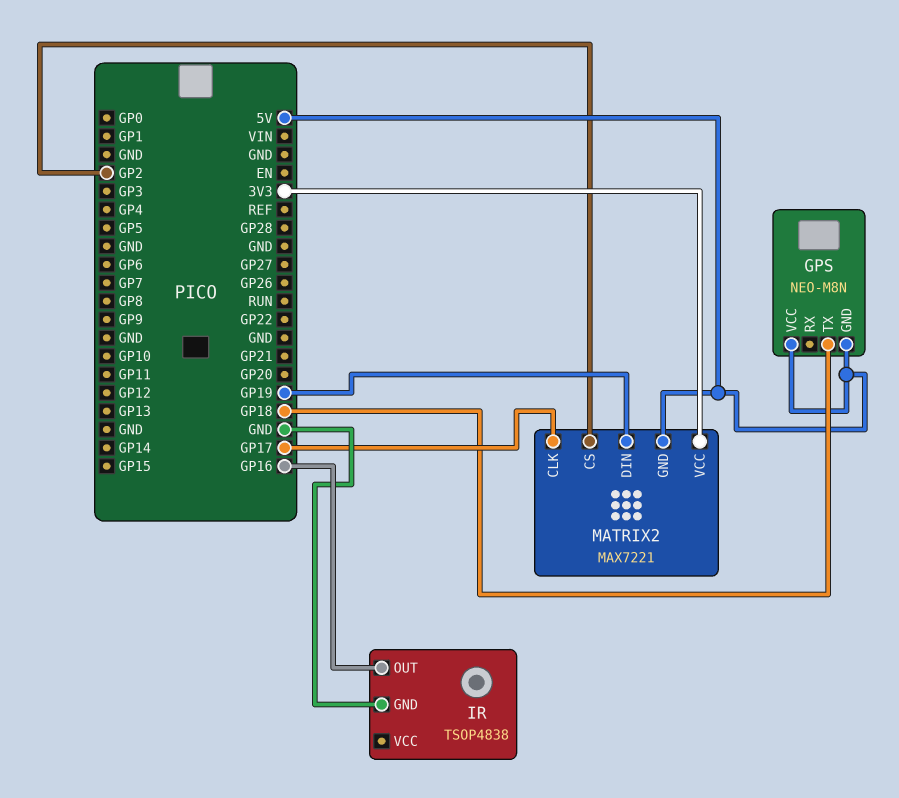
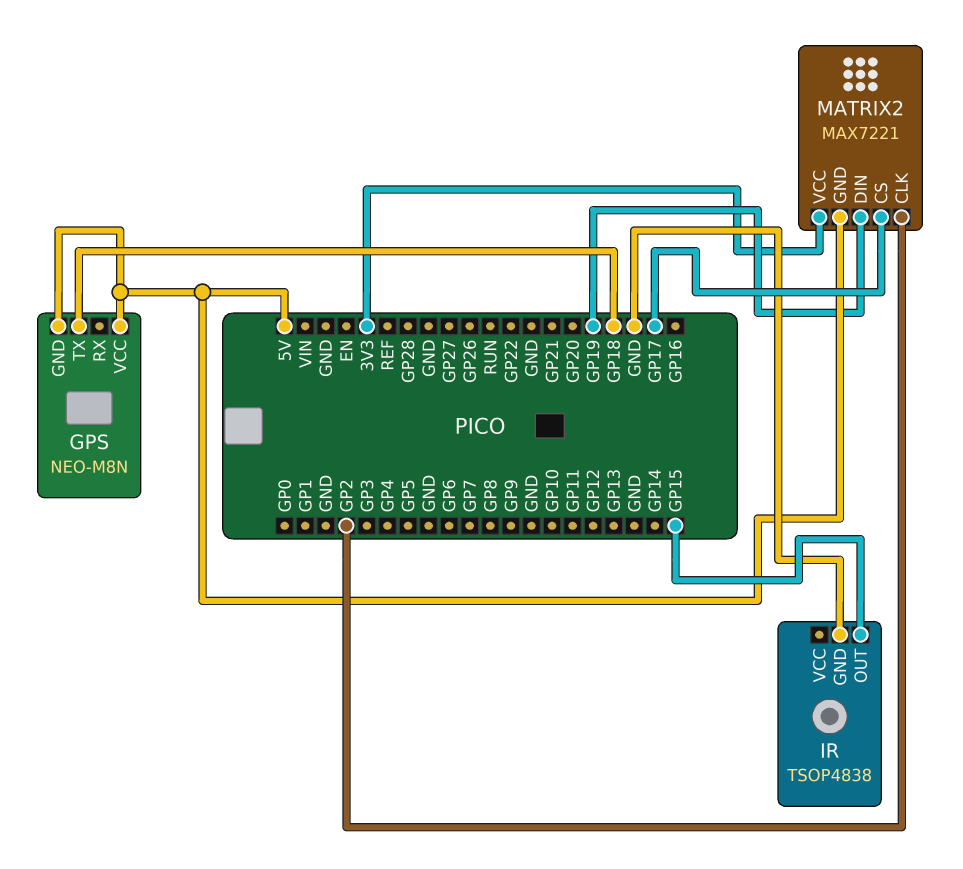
IR pin OUT: GP16 -> GP15
MATRIX2 pin CLK: GP17 -> GP2
MATRIX2 pin CS: GP2 -> GP17

